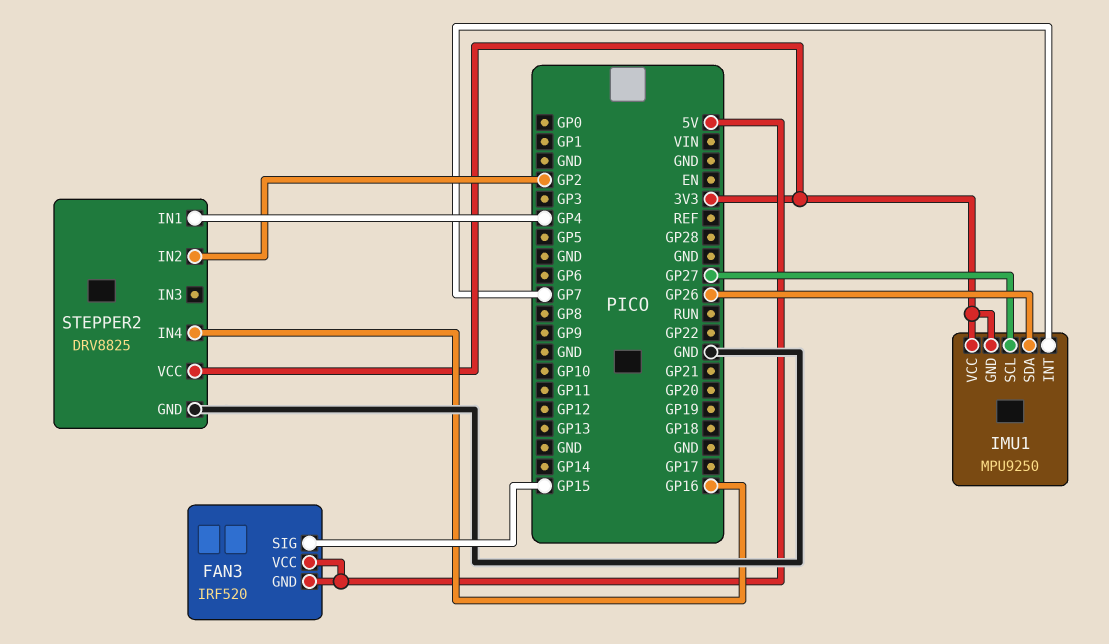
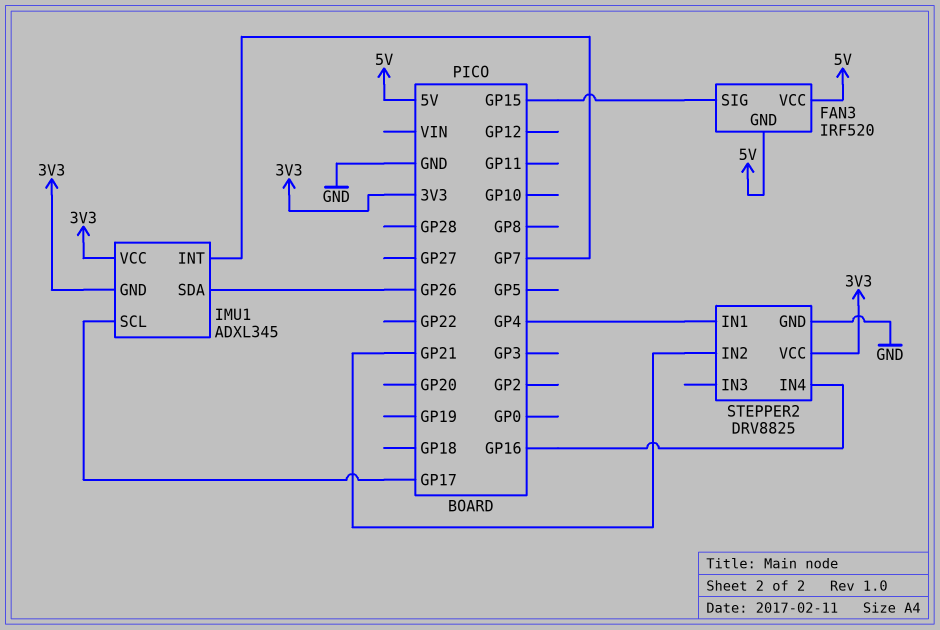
IMU1: MPU9250 -> ADXL345
IMU1 pin SCL: GP27 -> GP17
STEPPER2 pin IN2: GP2 -> GP21

